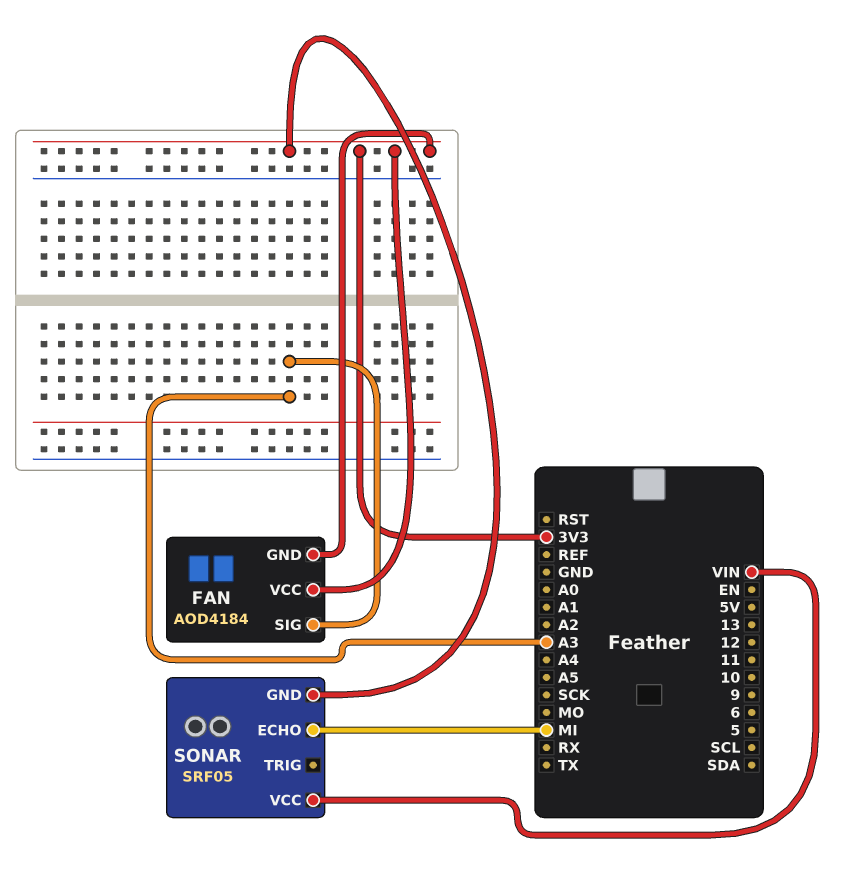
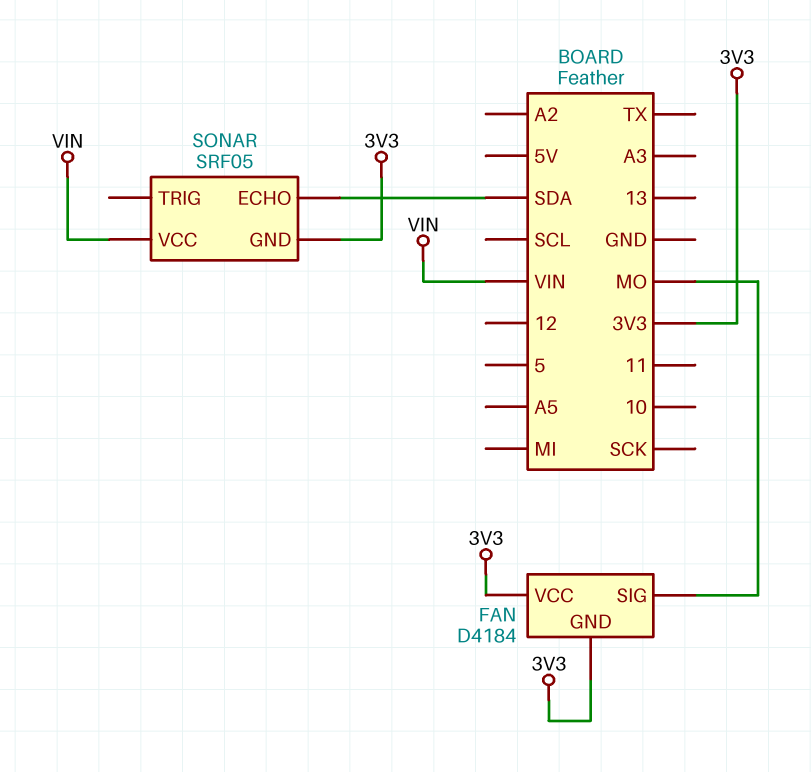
FAN: AOD4184 -> D4184
FAN pin SIG: A3 -> MO
SONAR pin ECHO: MI -> SDA

